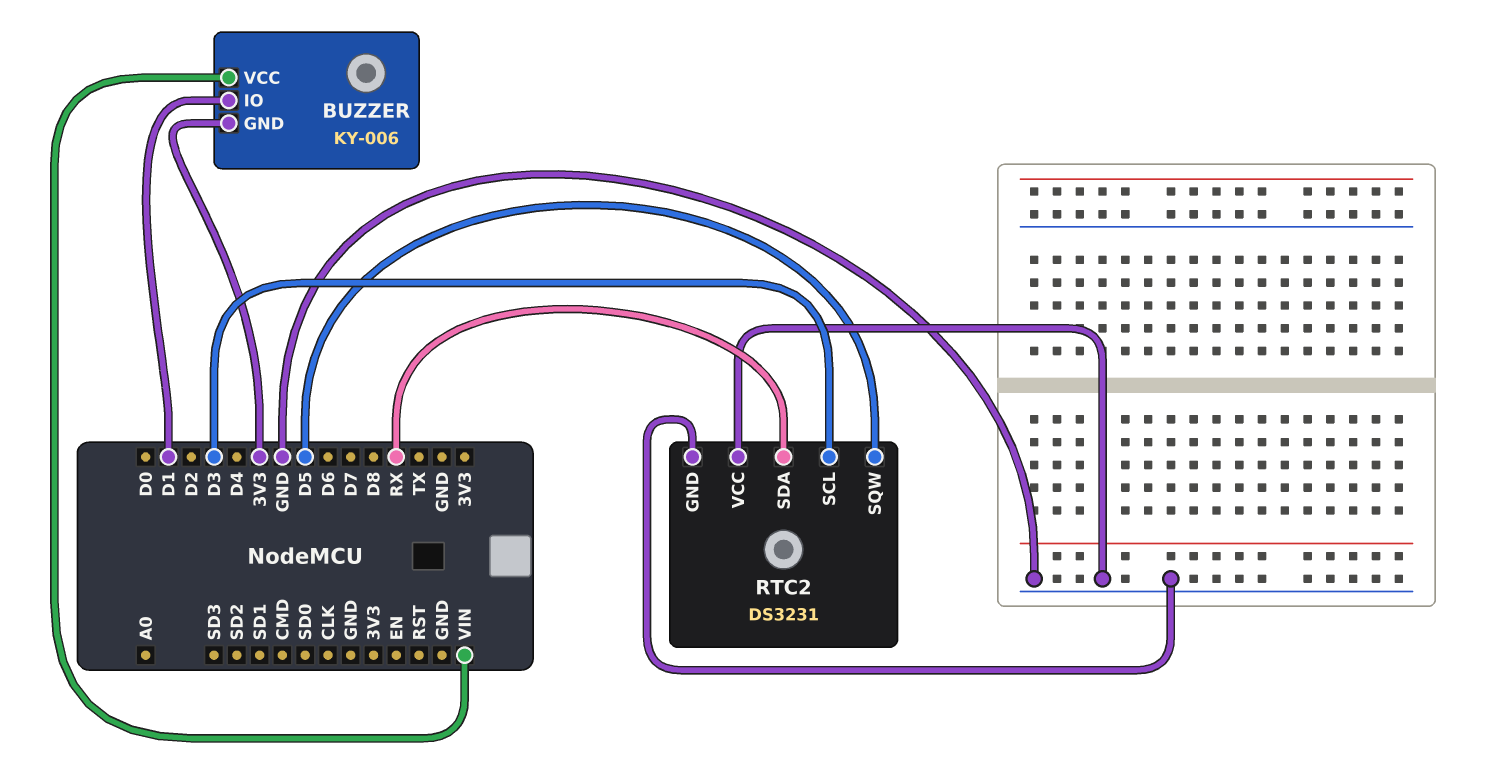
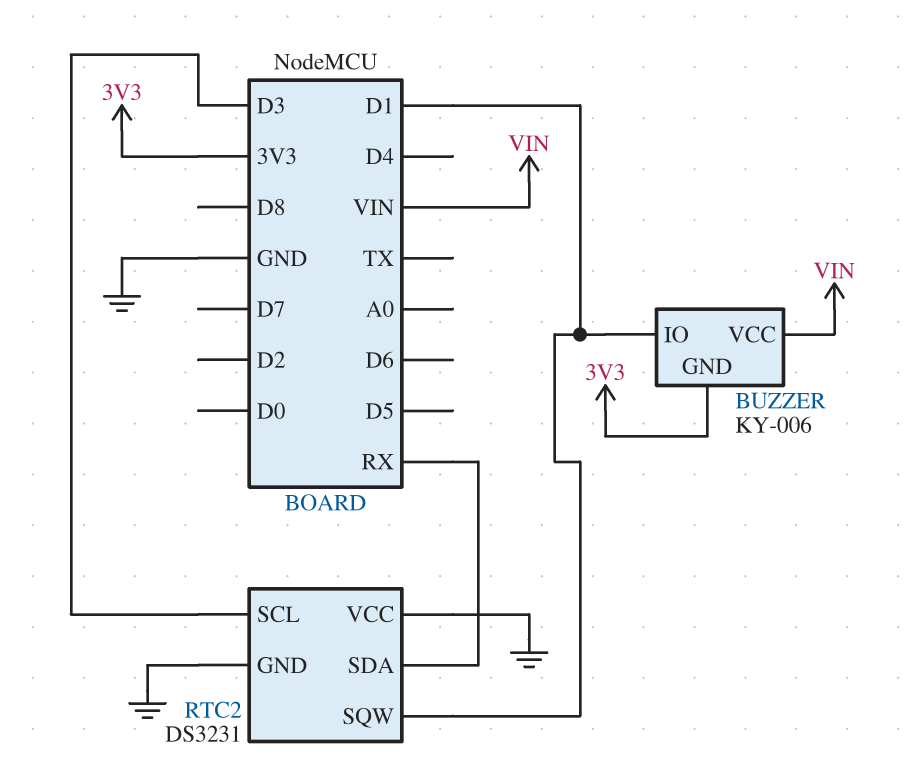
RTC2 pin SQW: D5 -> D1

